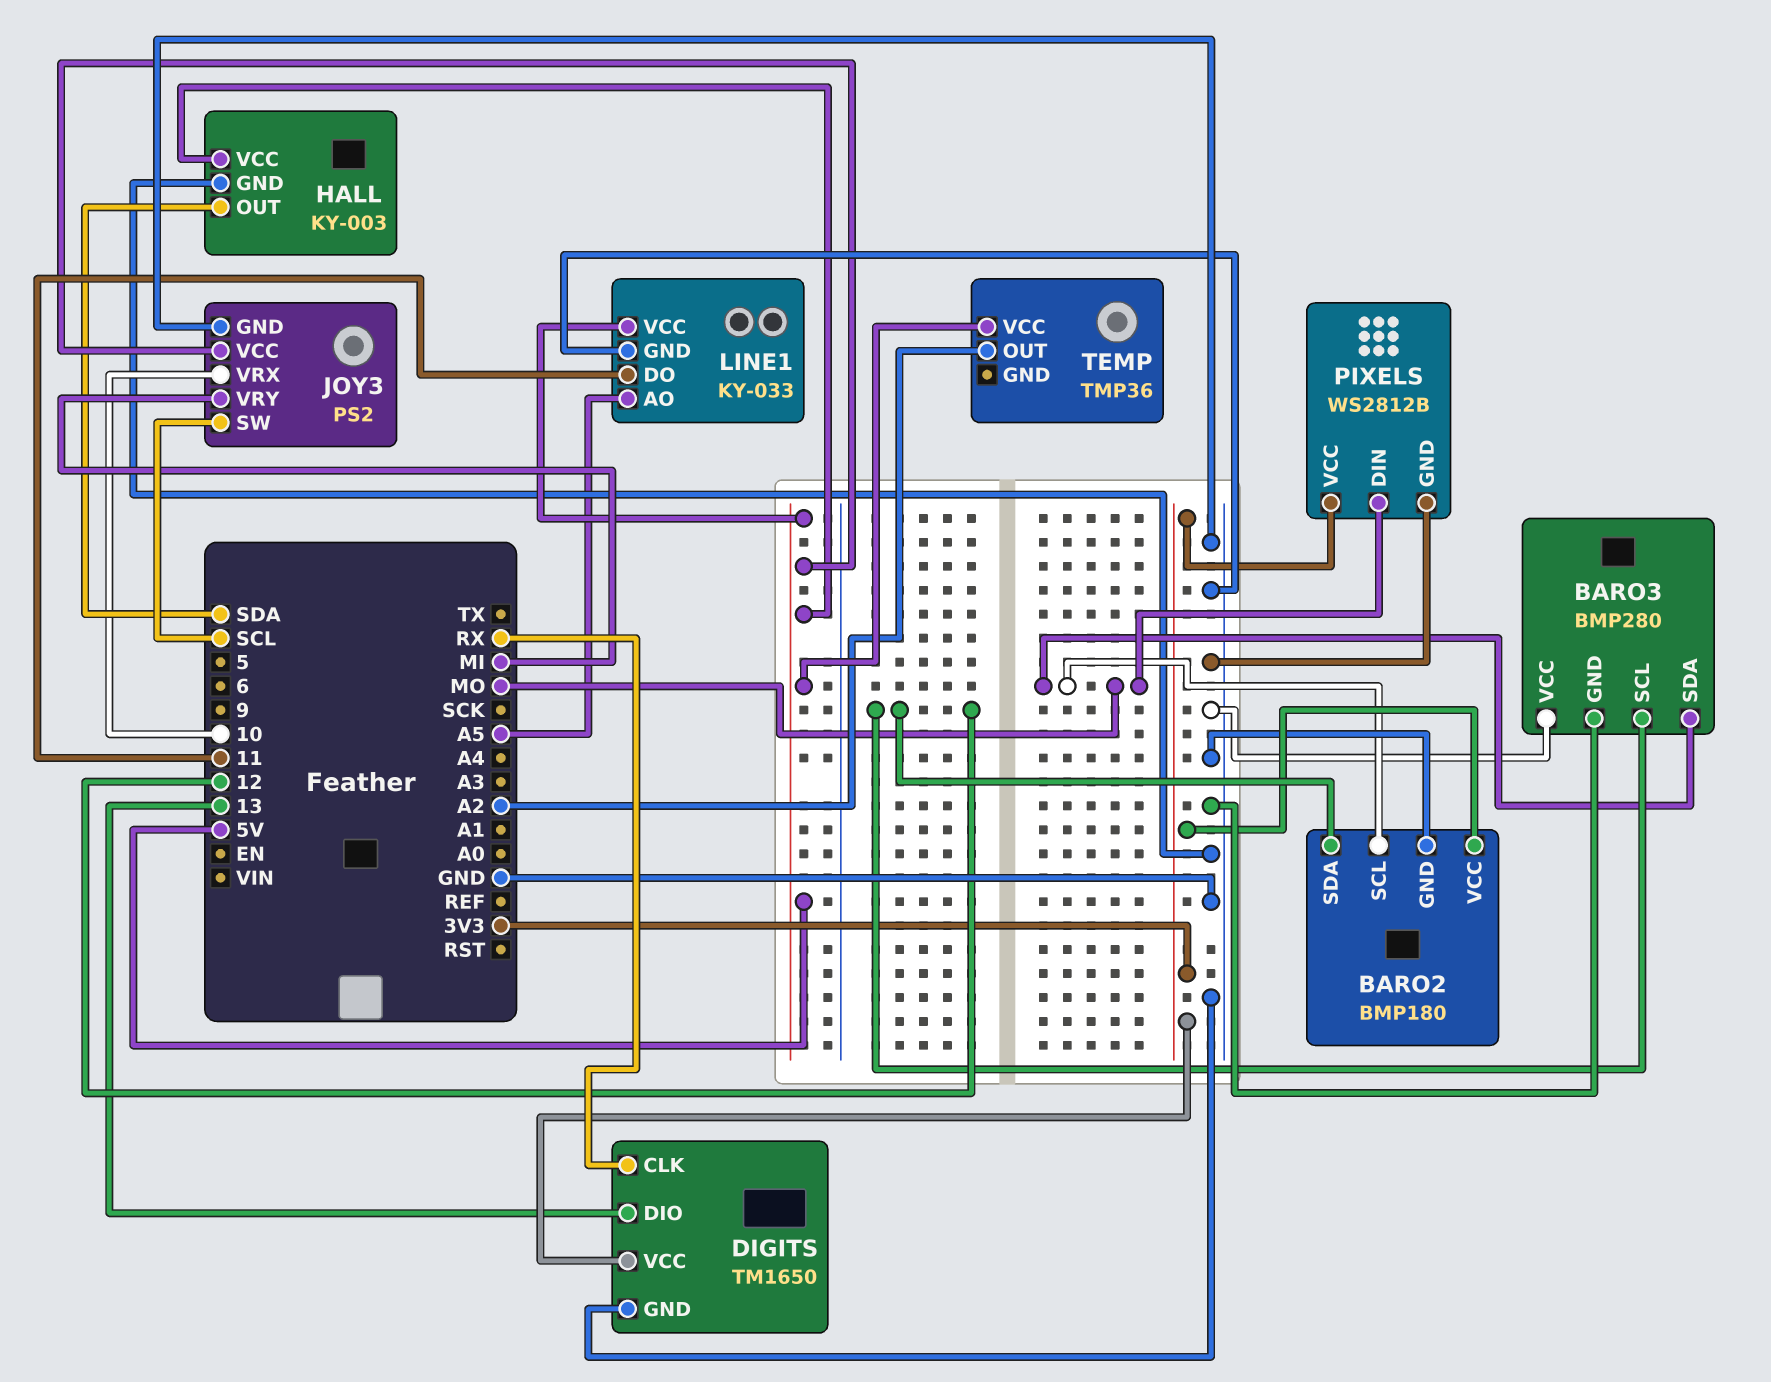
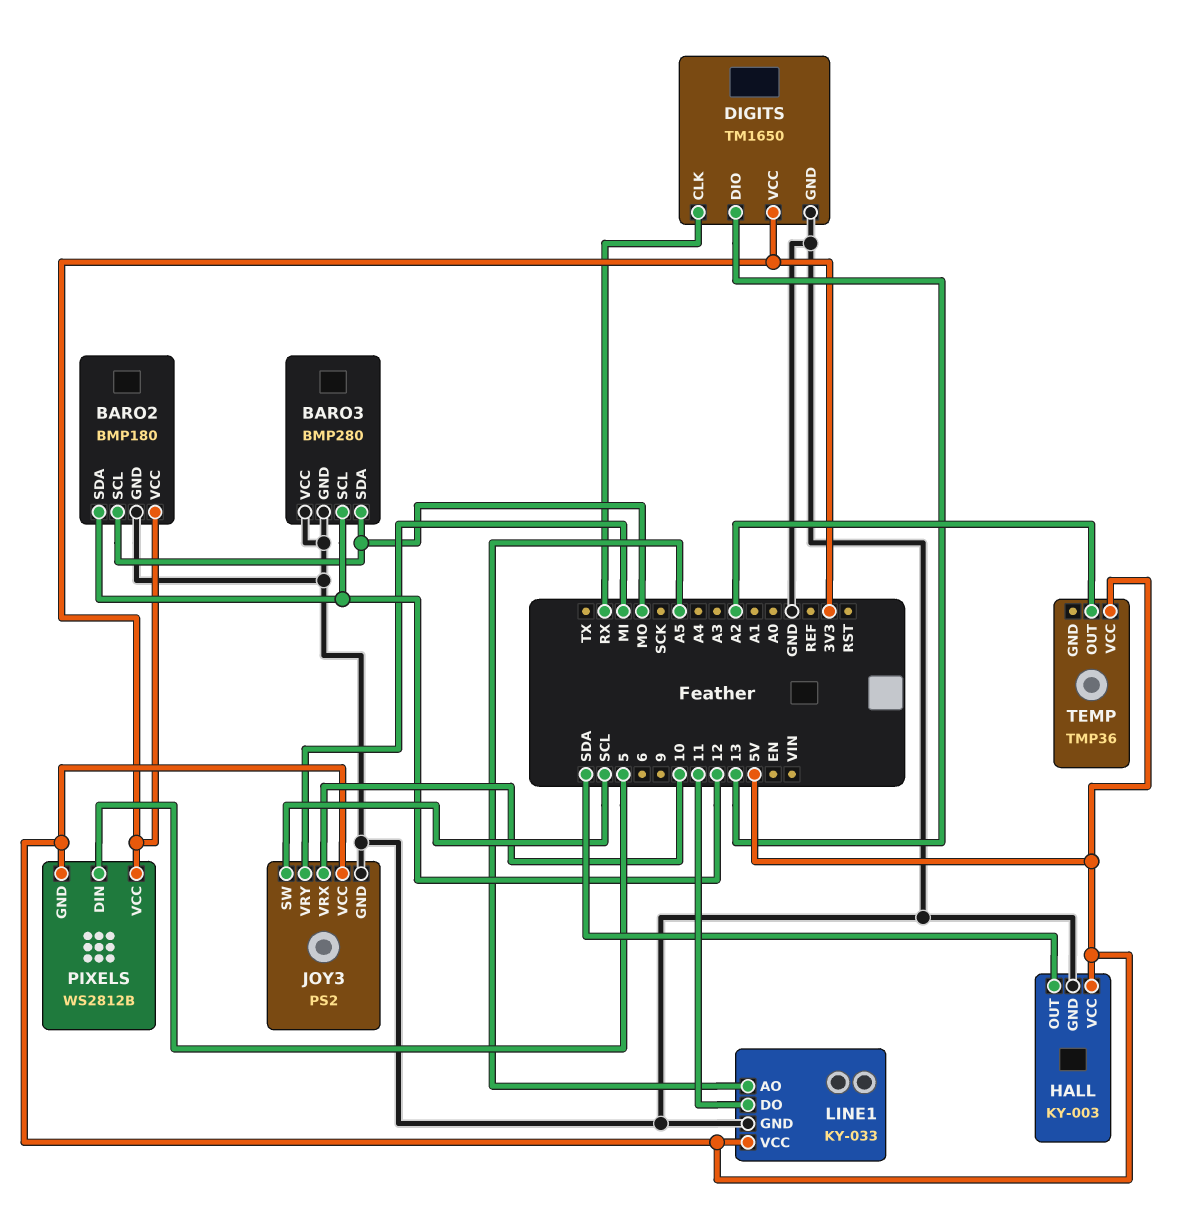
PIXELS pin DIN: MO -> 5
PIXELS pin GND: GND -> 5V

